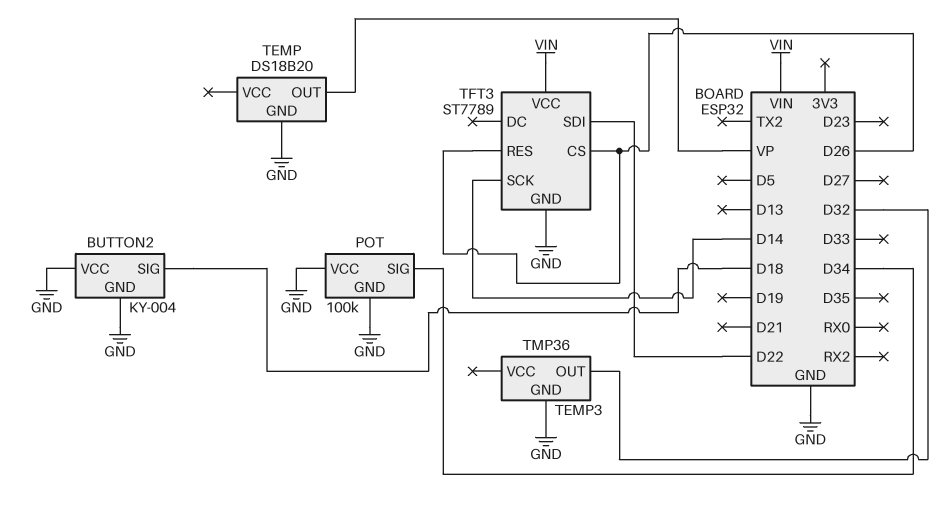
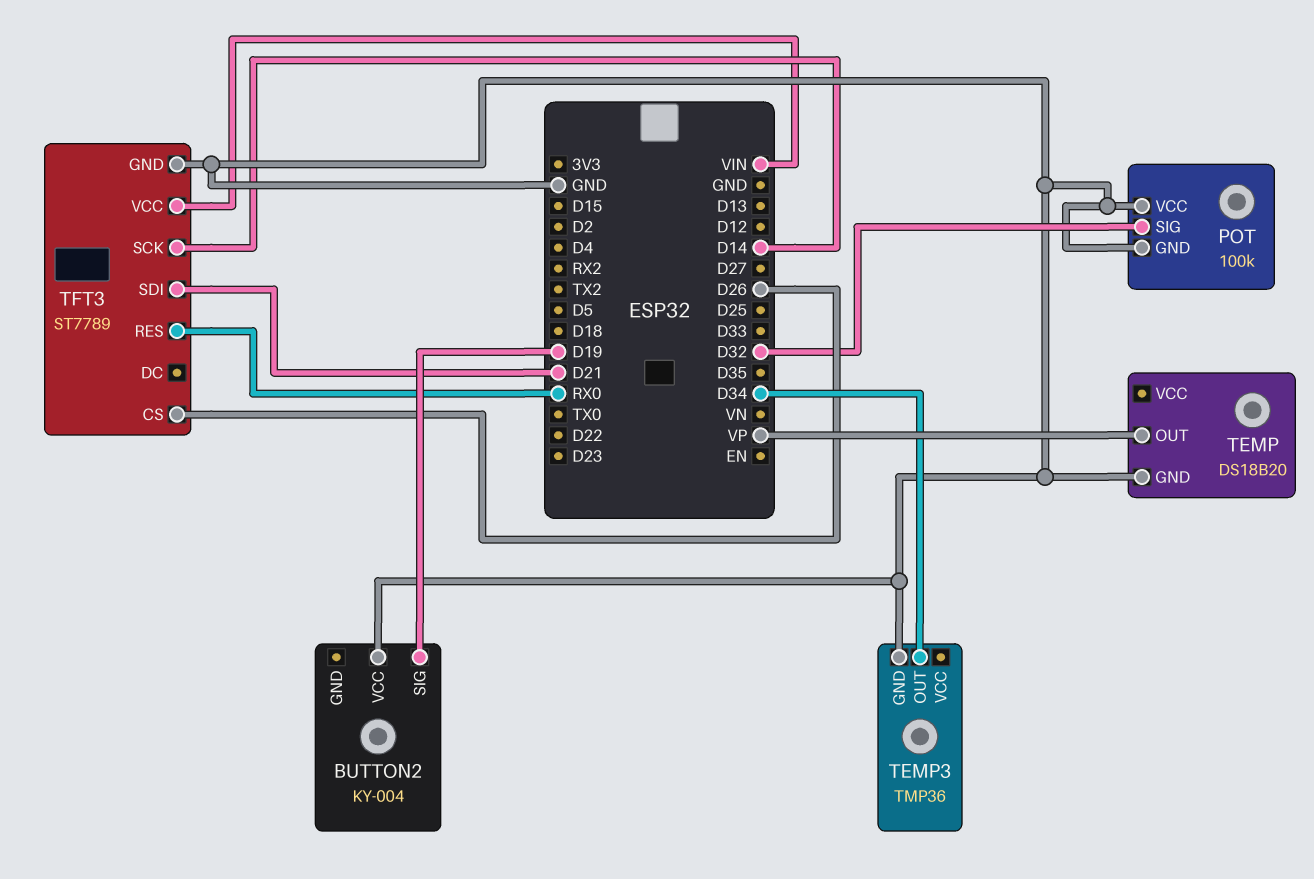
BUTTON2 pin GND: GND -> none
BUTTON2 pin SIG: D18 -> D19
POT pin SIG: D34 -> D32
TEMP3 pin OUT: D32 -> D34
TFT3 pin RES: D26 -> RX0
TFT3 pin SDI: D22 -> D21

